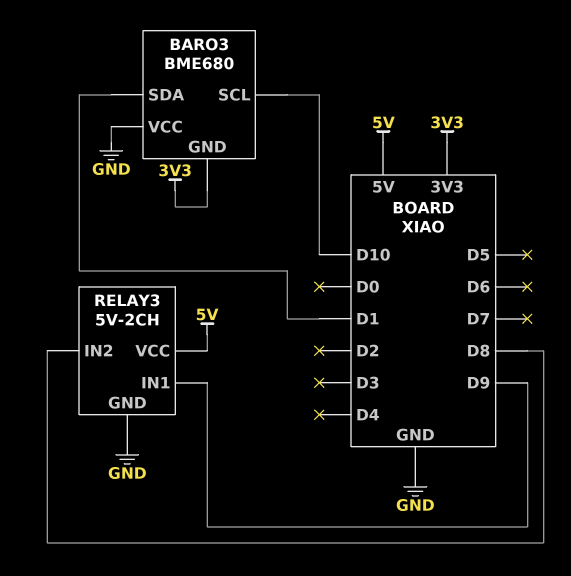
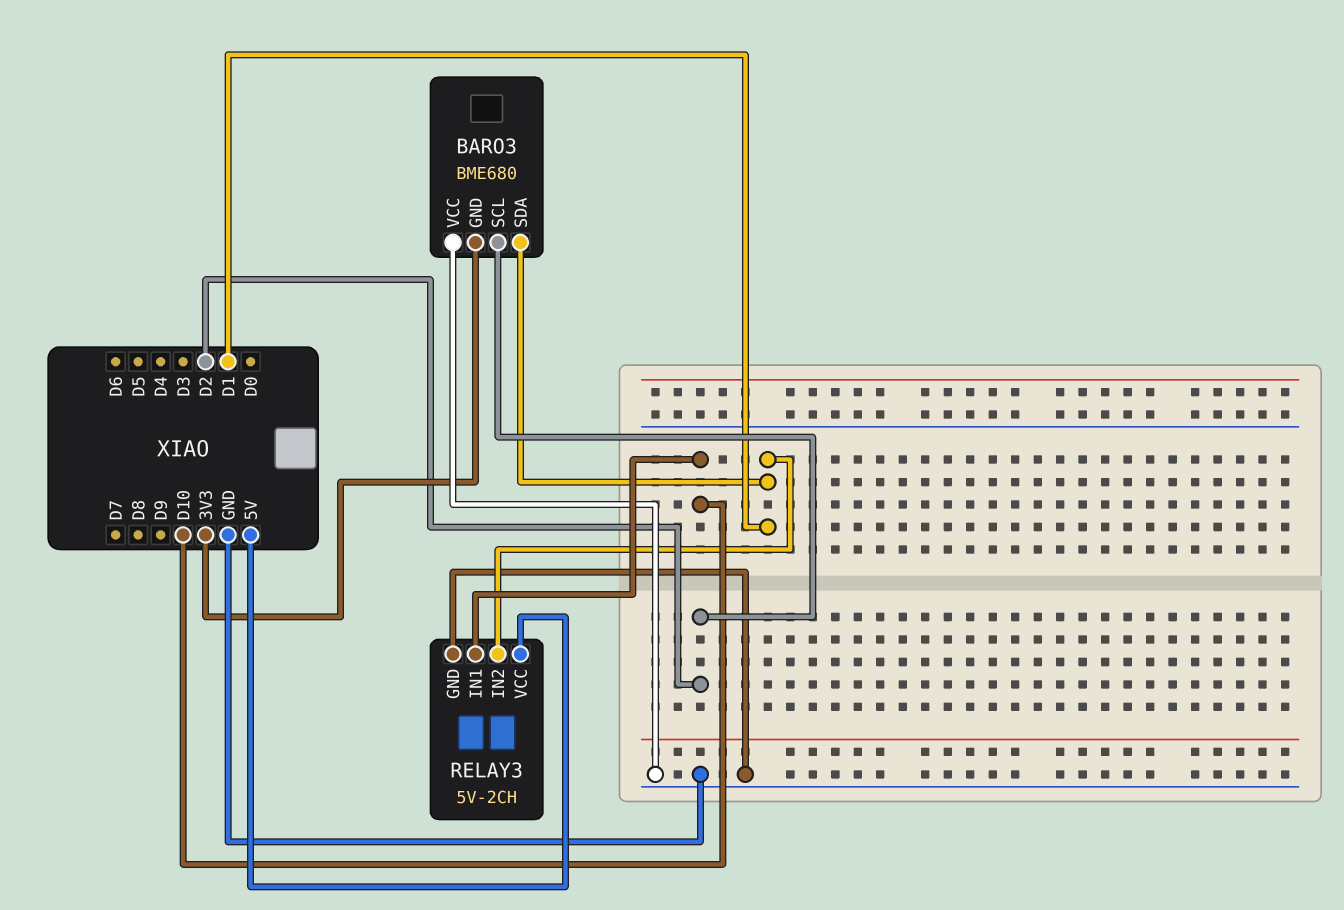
BARO3 pin SCL: D10 -> D2
RELAY3 pin IN1: D9 -> D10
RELAY3 pin IN2: D8 -> D1

